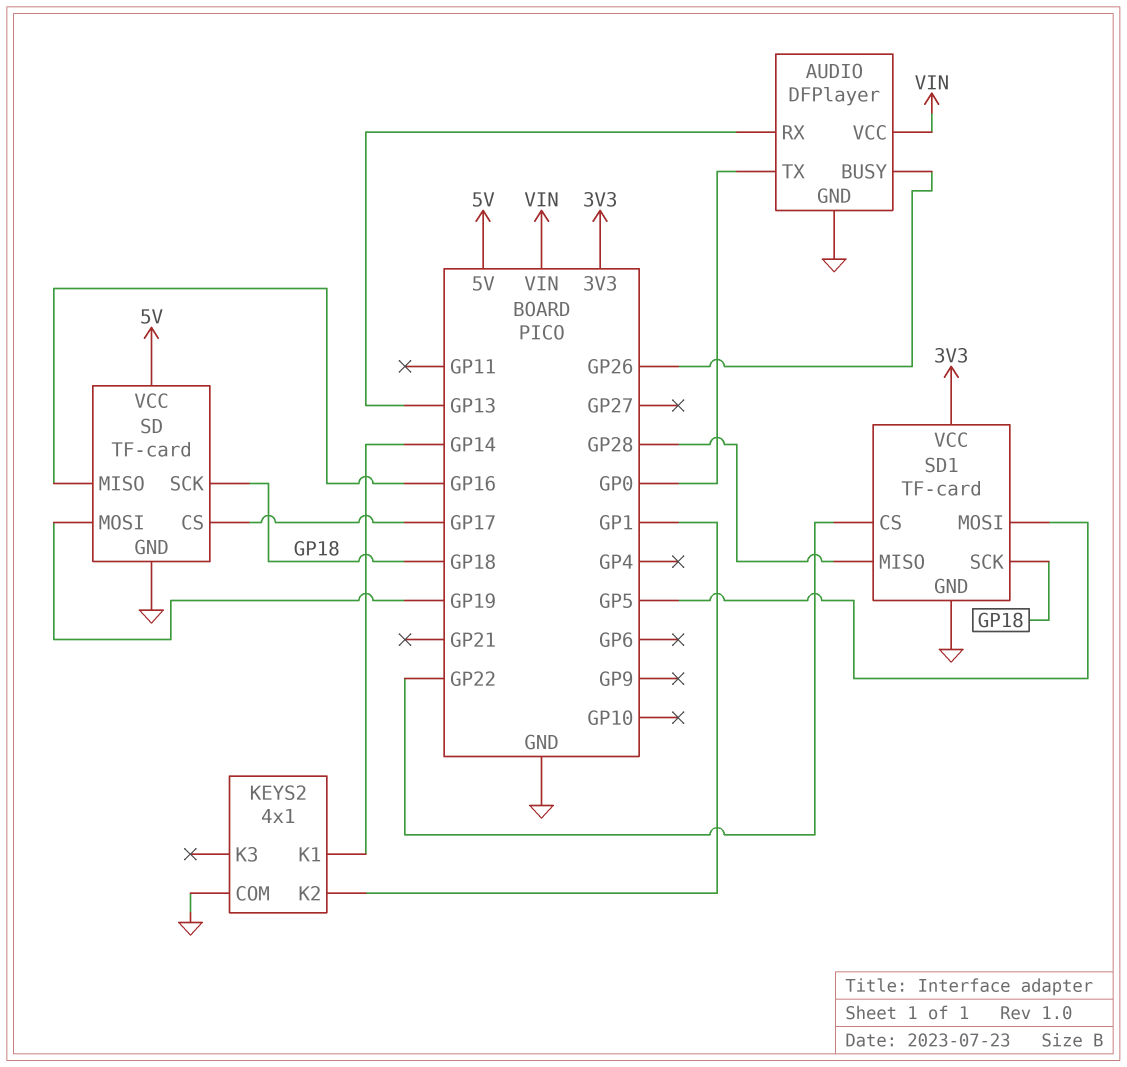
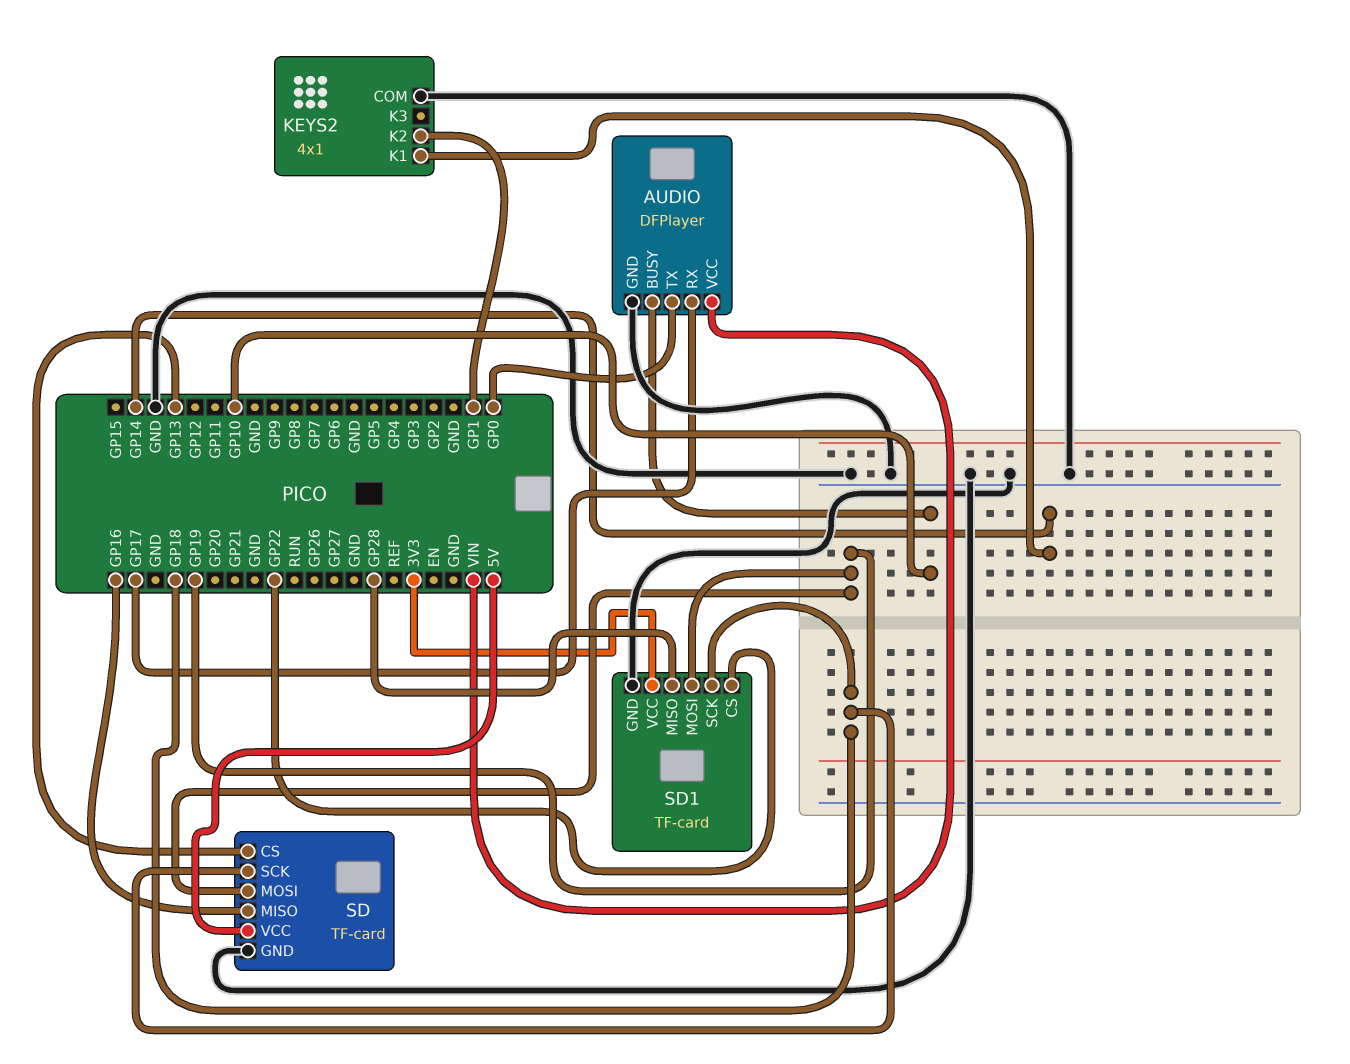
AUDIO pin BUSY: GP26 -> GP10
AUDIO pin RX: GP13 -> GP17
SD pin CS: GP17 -> GP13
SD1 pin MOSI: GP5 -> GP19

